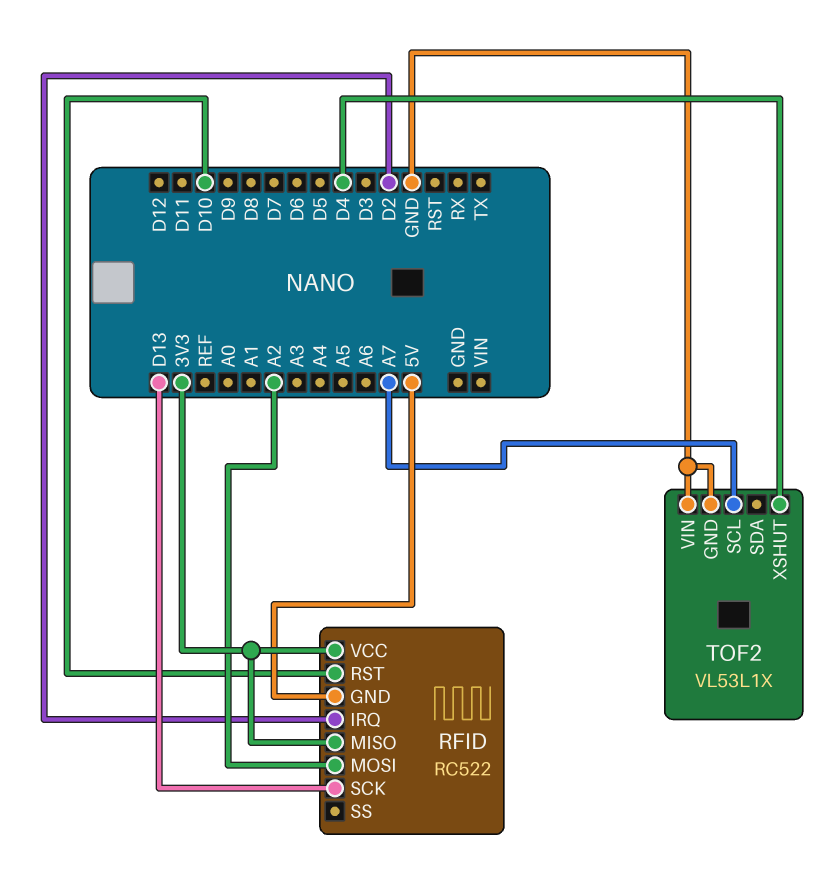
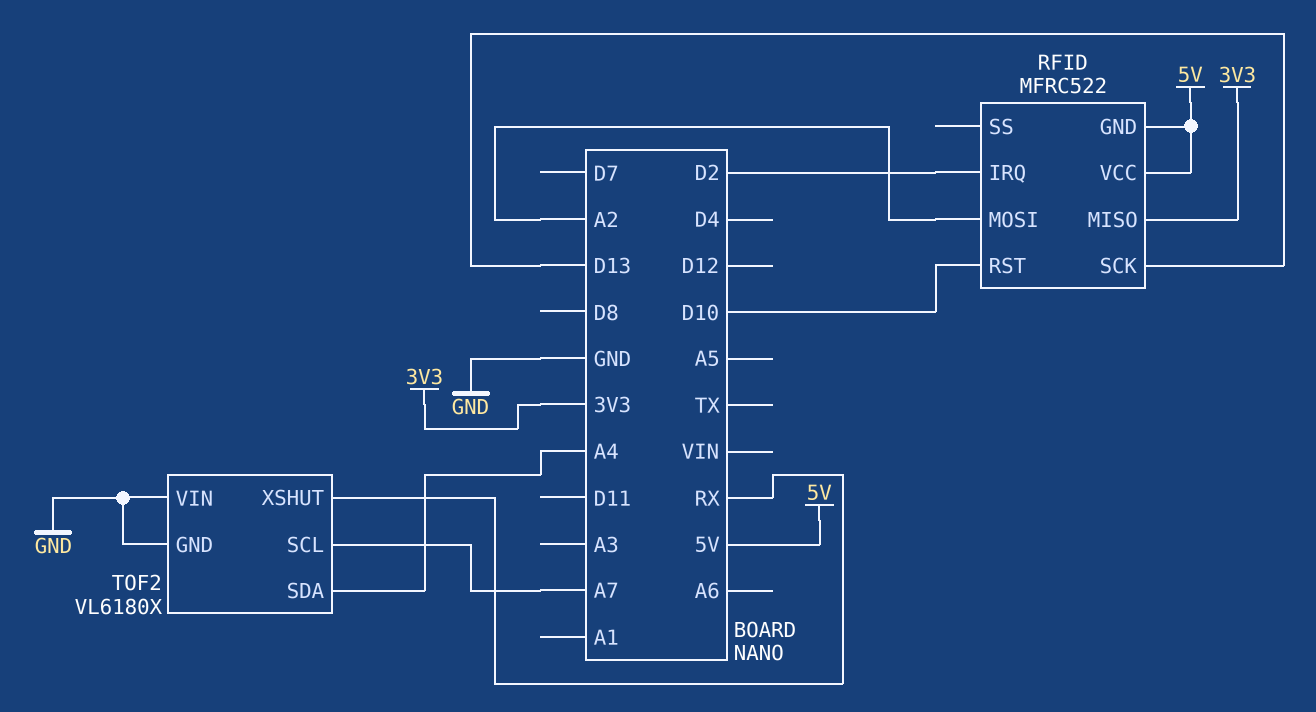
RFID: RC522 -> MFRC522
RFID pin VCC: 3V3 -> 5V
TOF2: VL53L1X -> VL6180X
TOF2 pin SDA: none -> A4
TOF2 pin XSHUT: D4 -> RX

